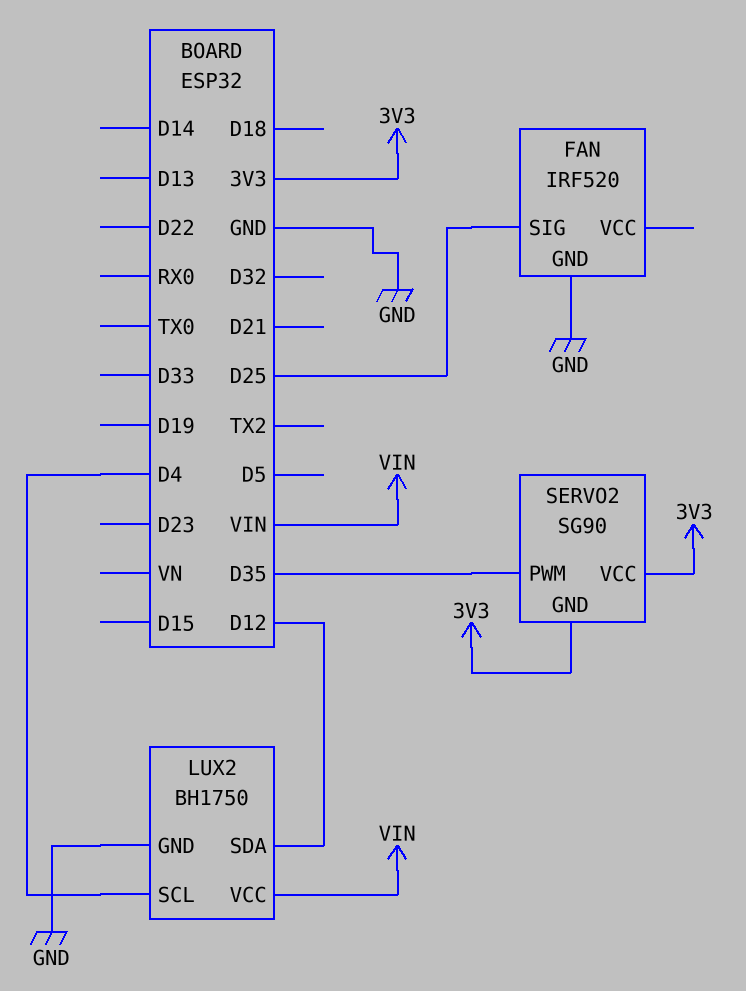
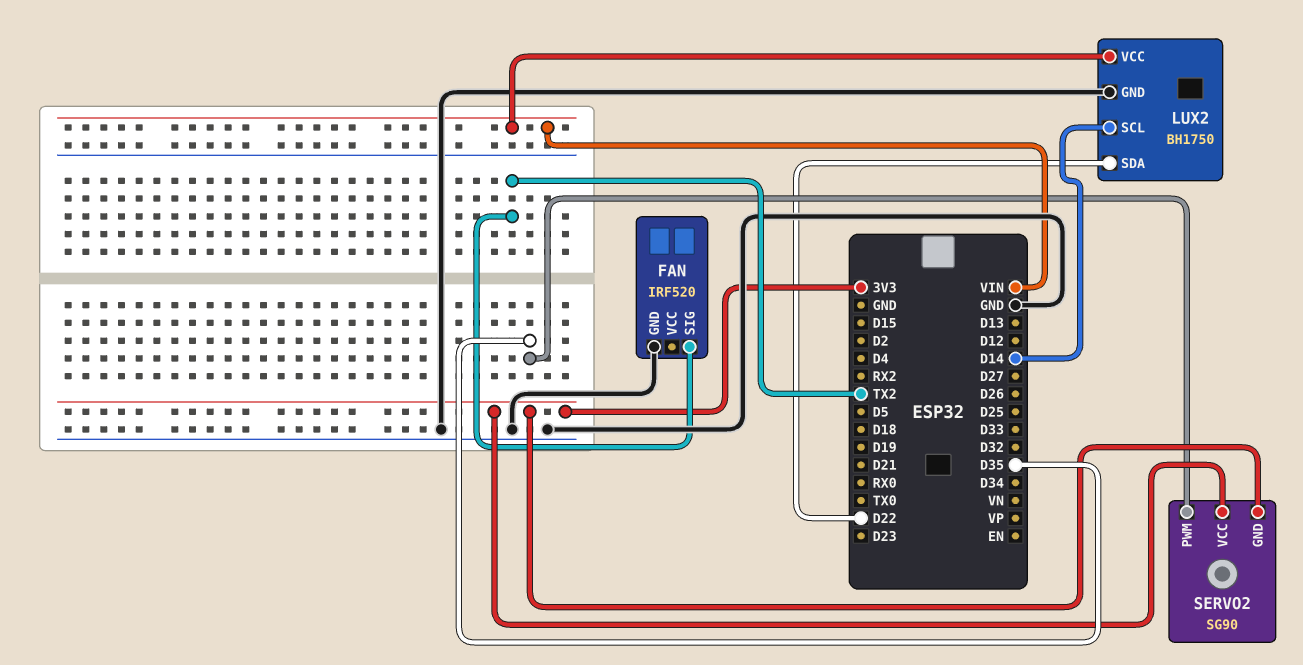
FAN pin SIG: D25 -> TX2
LUX2 pin SCL: D4 -> D14
LUX2 pin SDA: D12 -> D22

